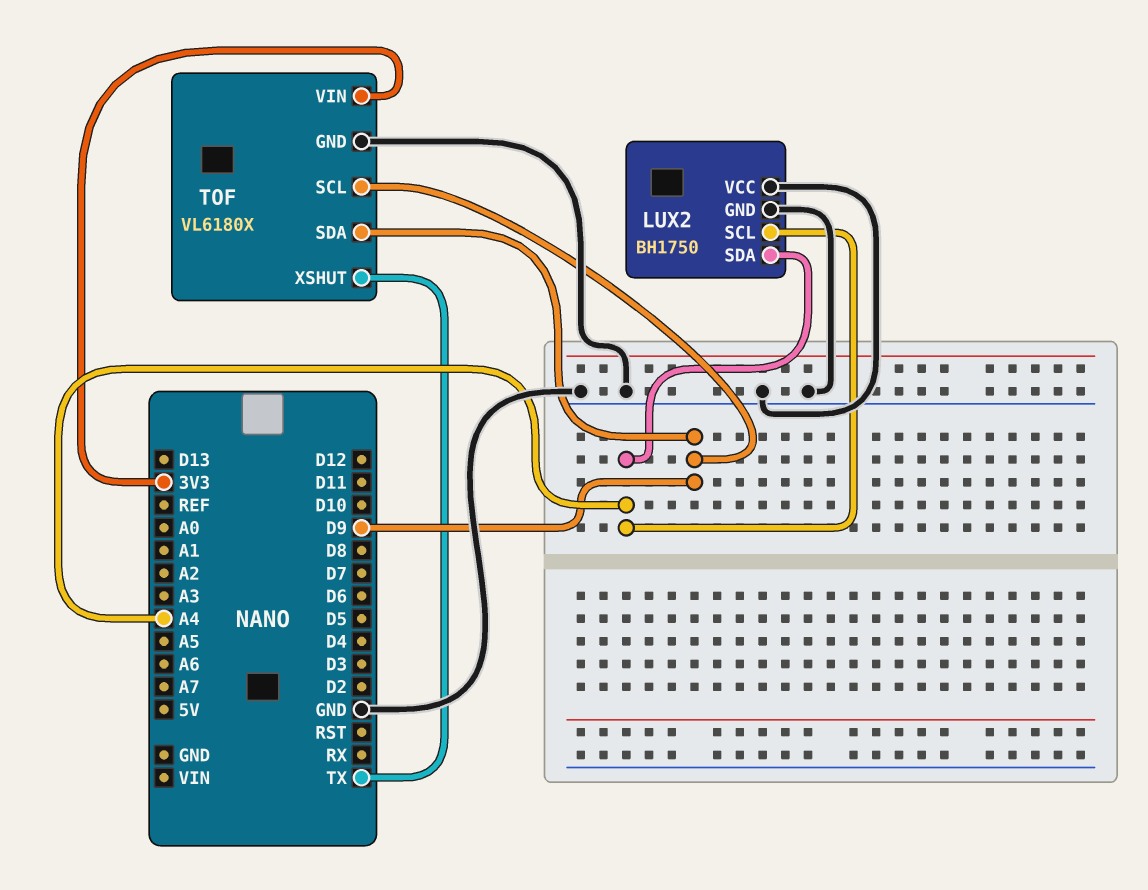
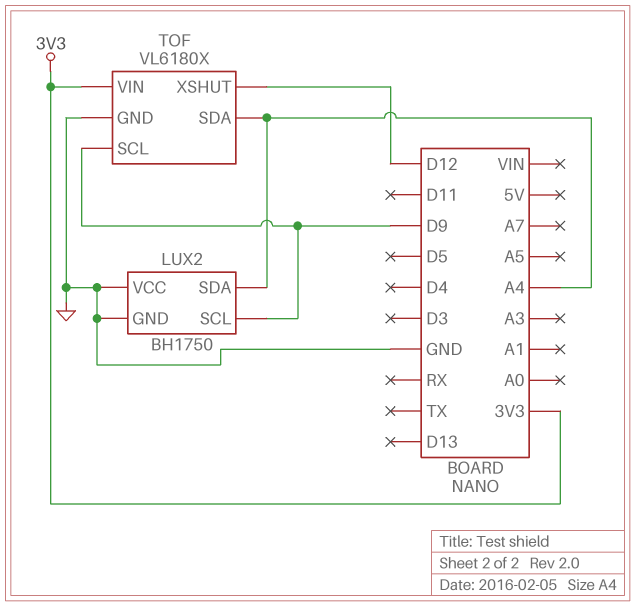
LUX2 pin SCL: A4 -> D9
TOF pin SDA: D9 -> A4
TOF pin XSHUT: TX -> D12

